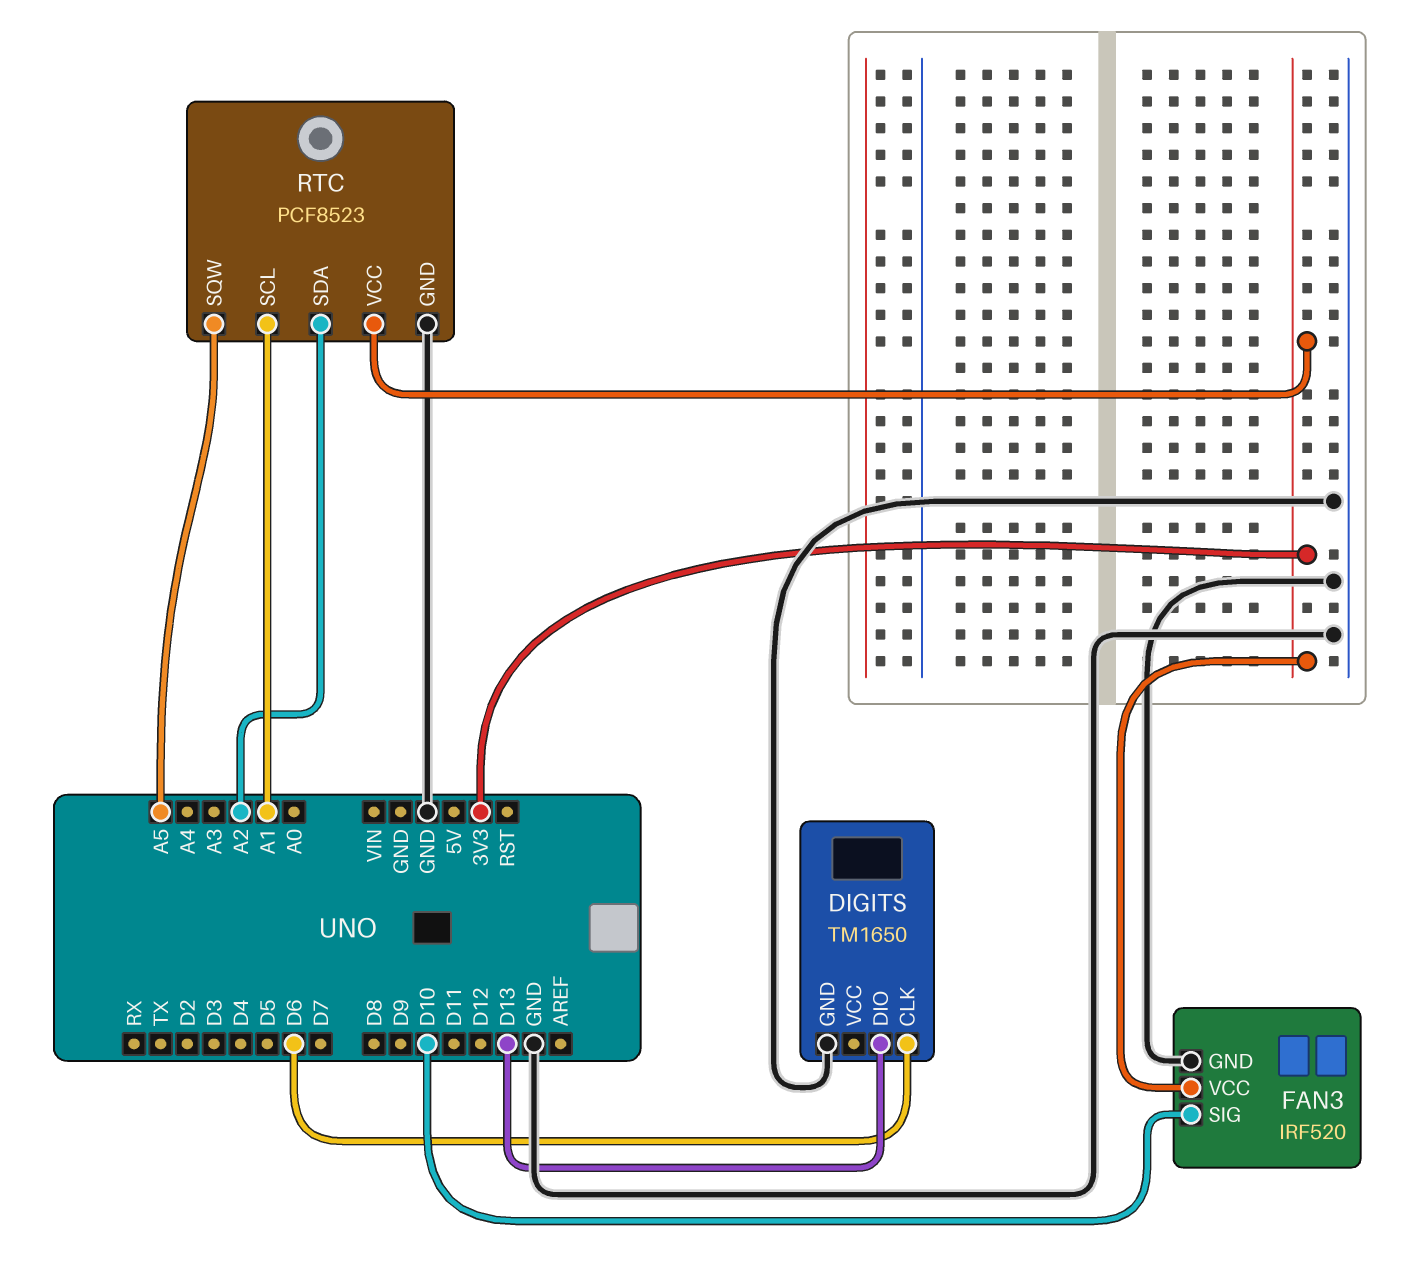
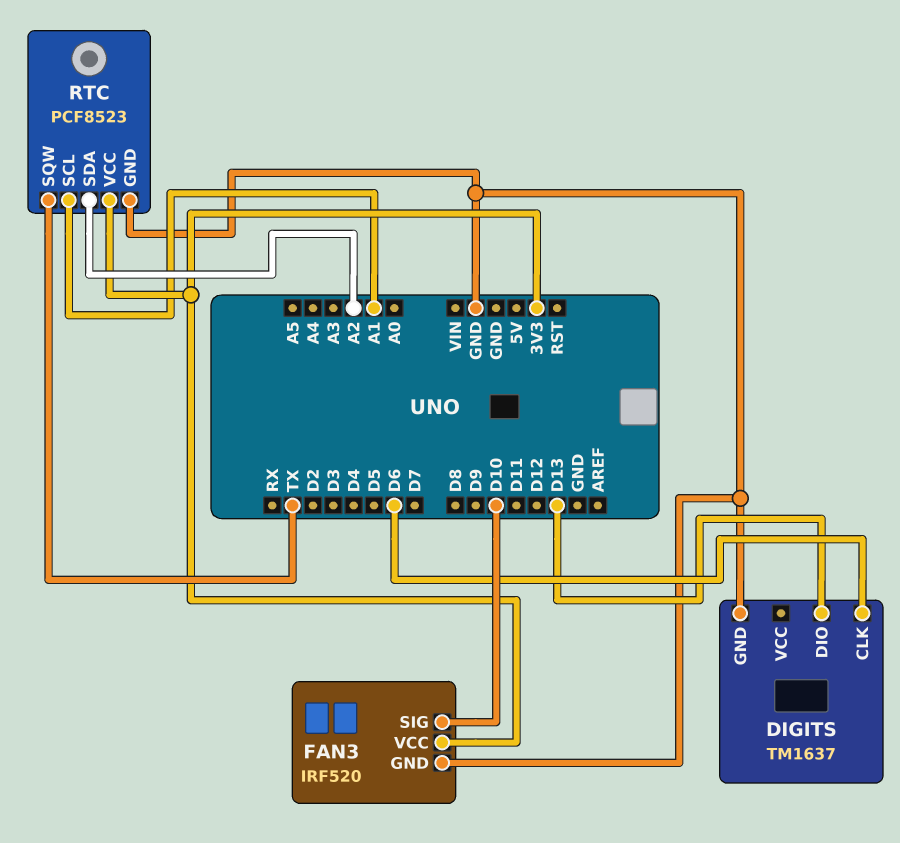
DIGITS: TM1650 -> TM1637
RTC pin SQW: A5 -> TX

